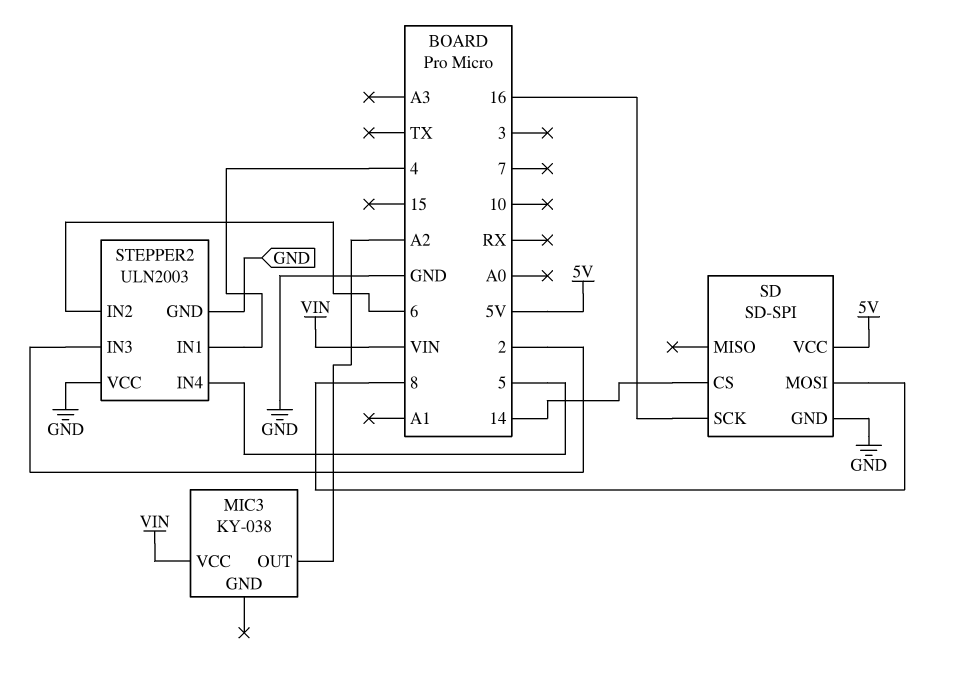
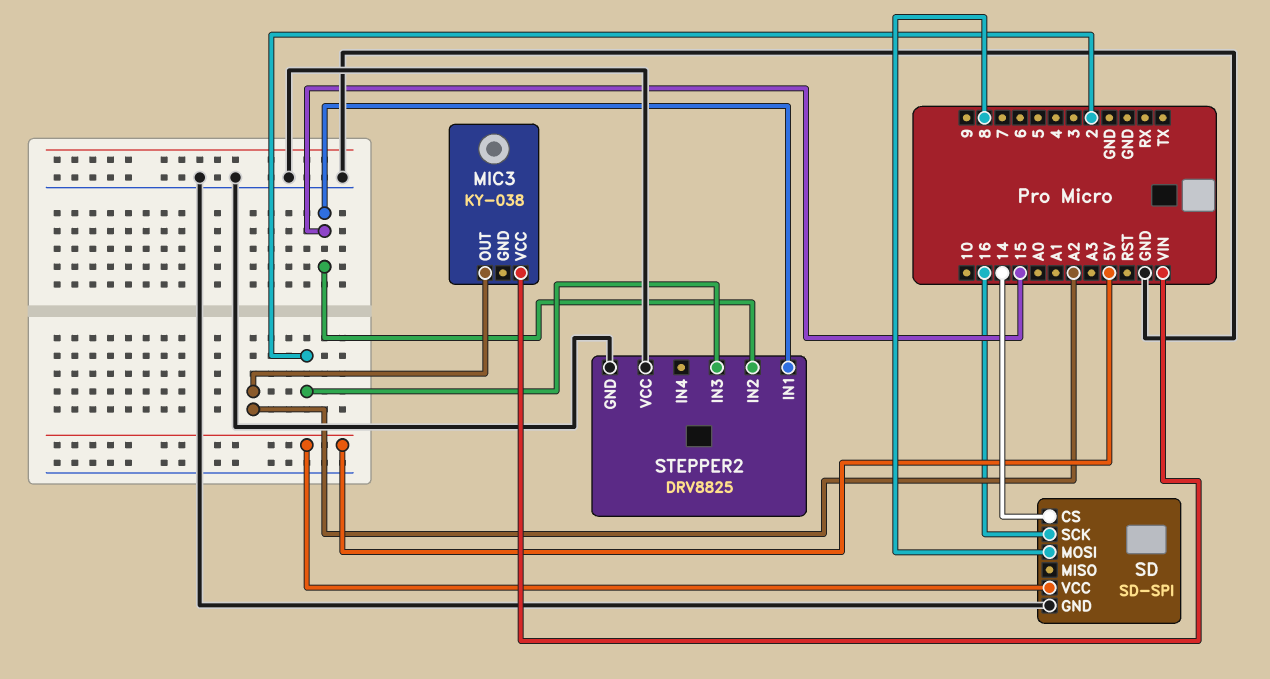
STEPPER2: ULN2003 -> DRV8825
STEPPER2 pin IN1: 4 -> 15
STEPPER2 pin IN2: 6 -> 15
STEPPER2 pin IN4: 5 -> none

